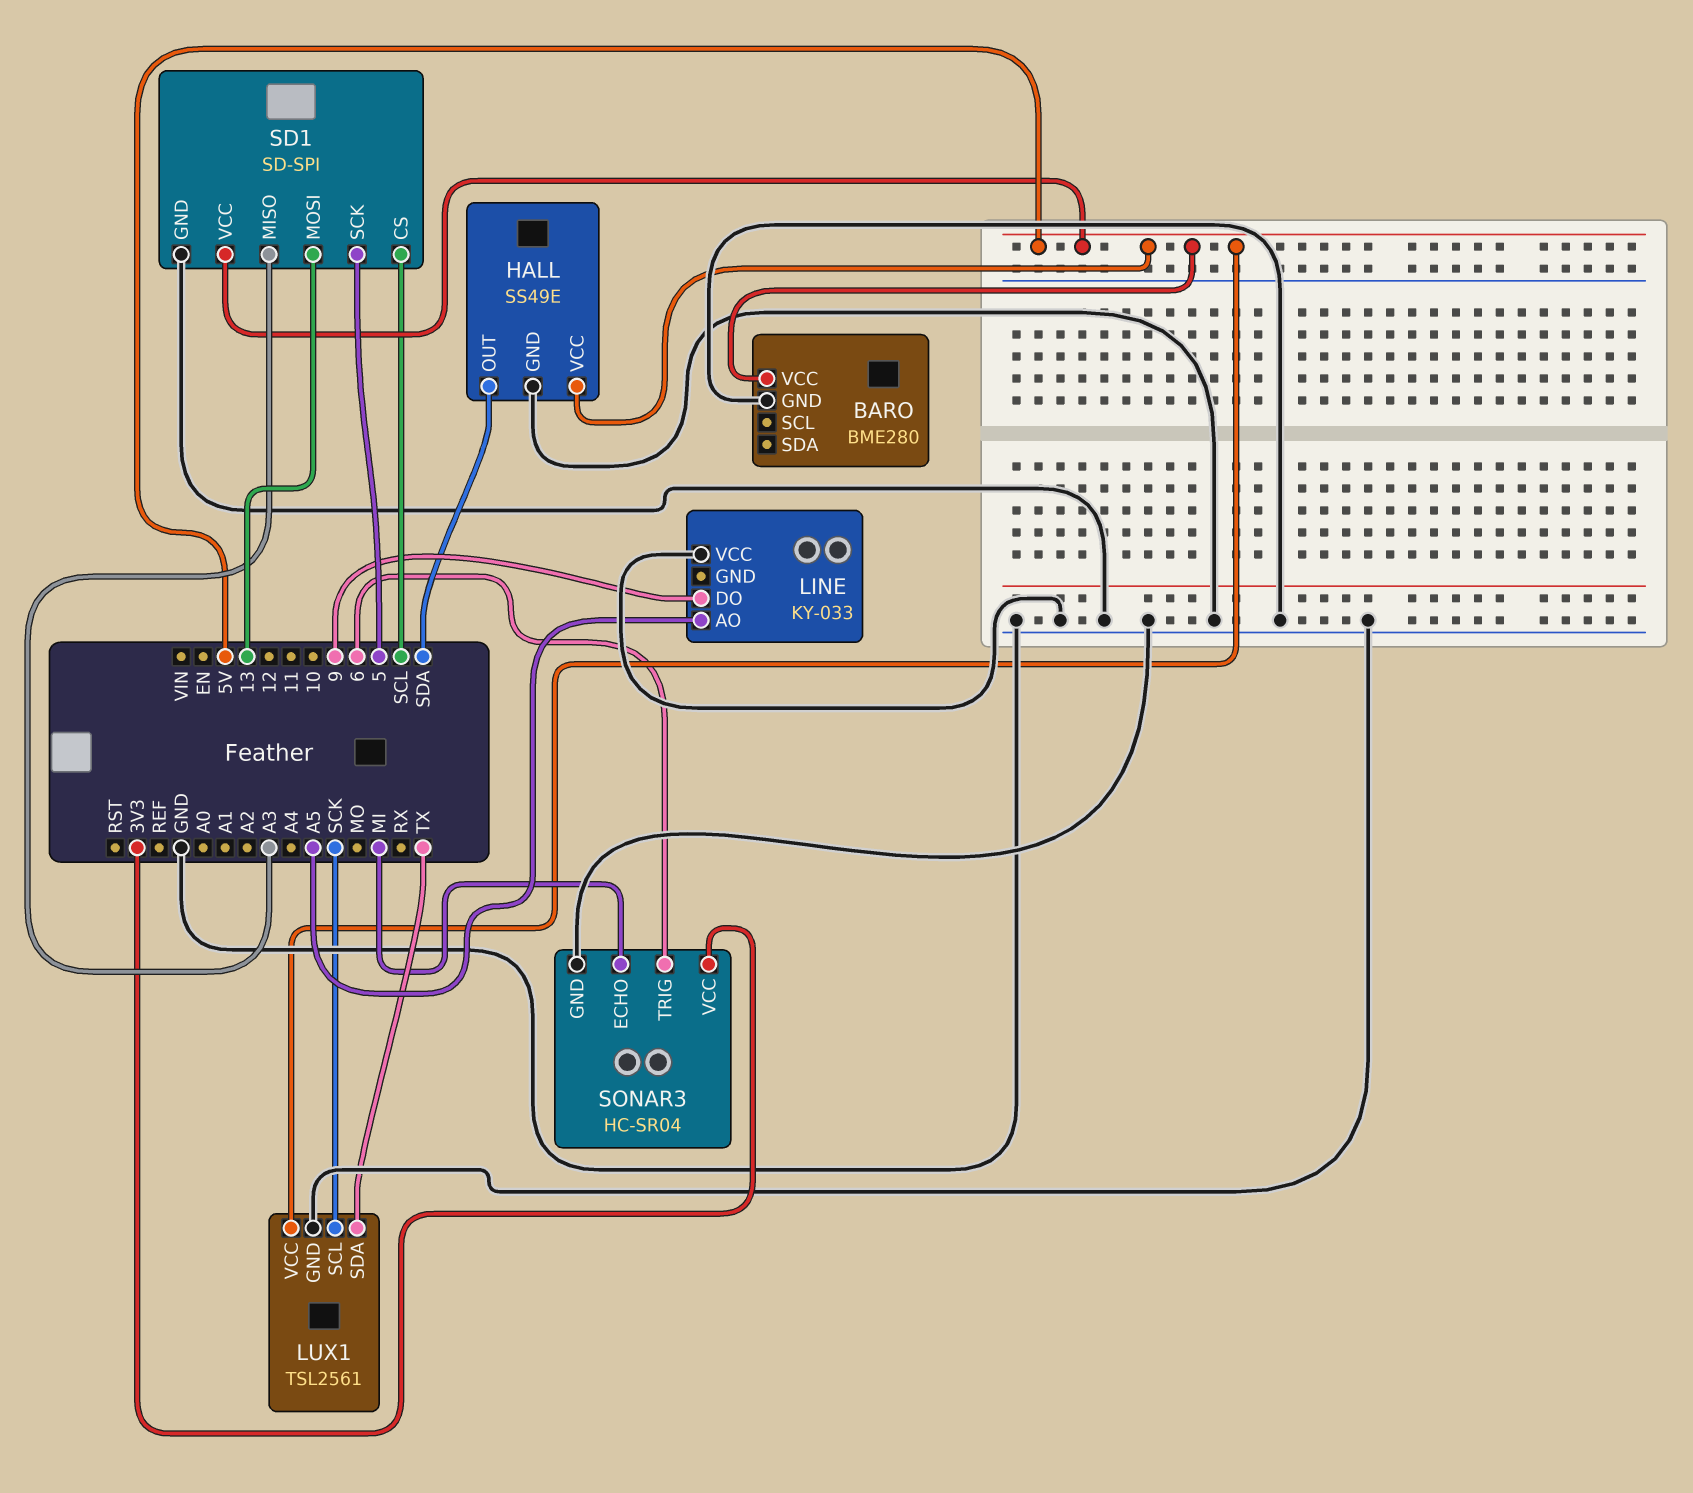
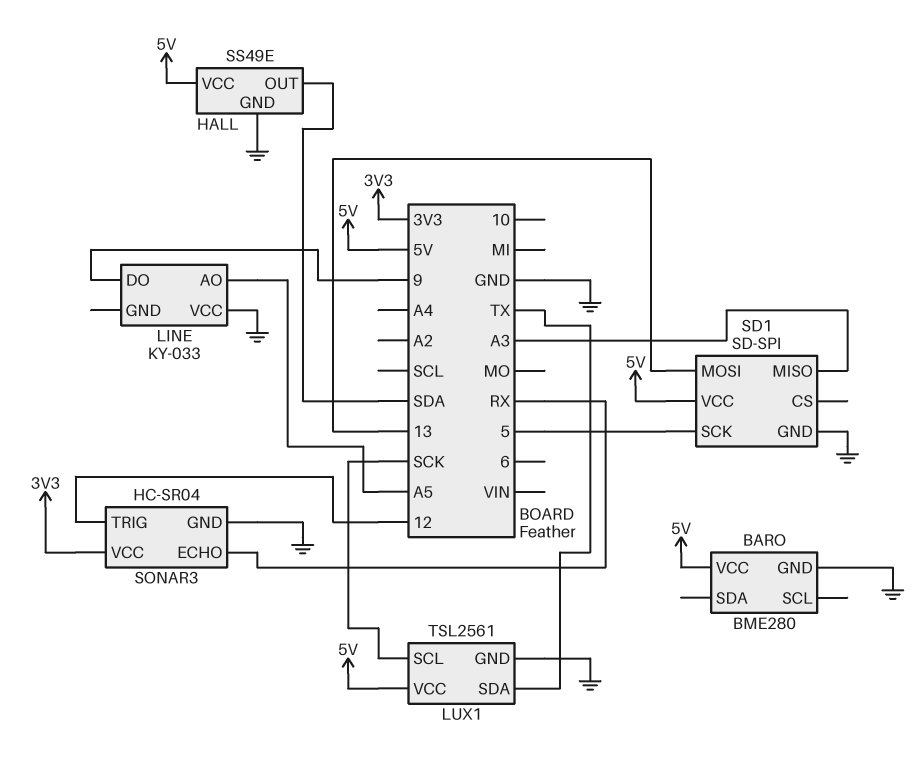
SD1 pin CS: SCL -> none
SONAR3 pin ECHO: MI -> RX
SONAR3 pin TRIG: 6 -> 12

